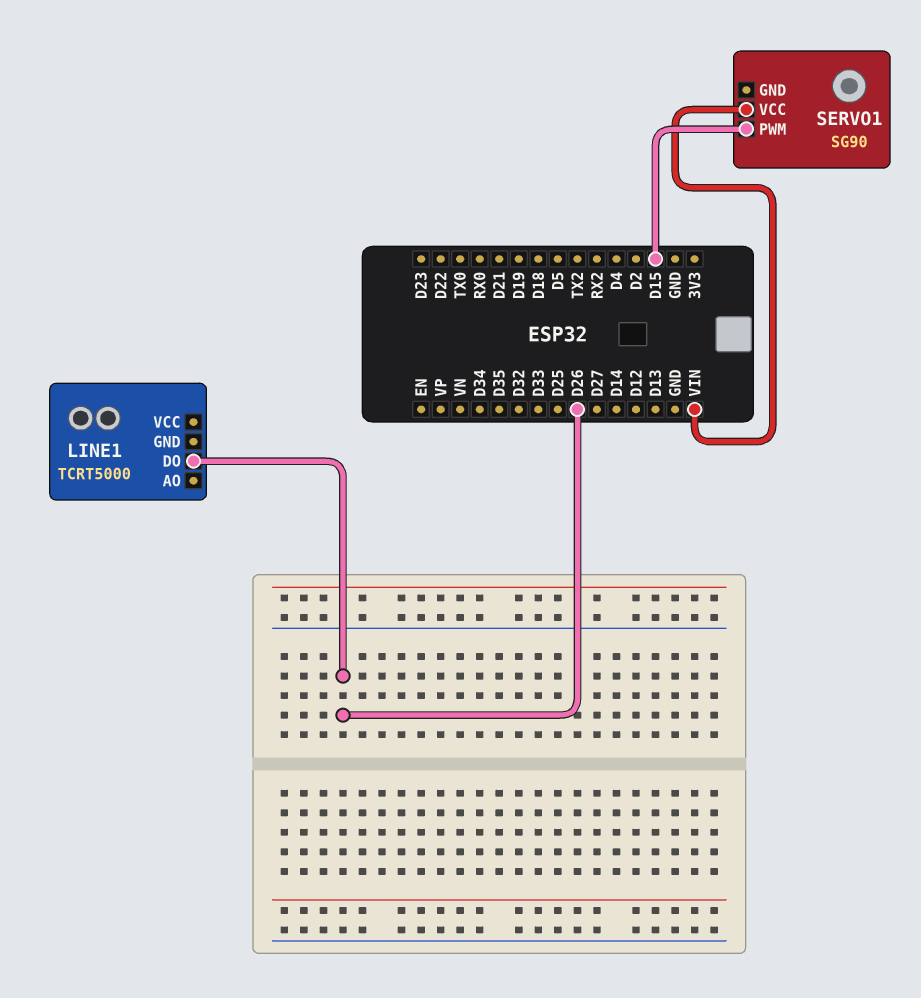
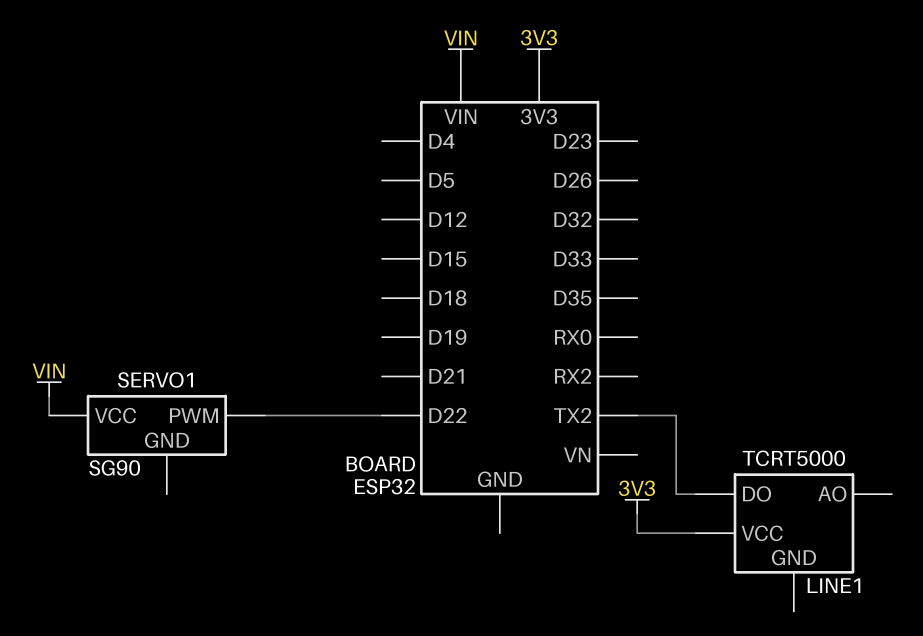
LINE1 pin DO: D26 -> TX2
LINE1 pin VCC: none -> 3V3
SERVO1 pin PWM: D15 -> D22

